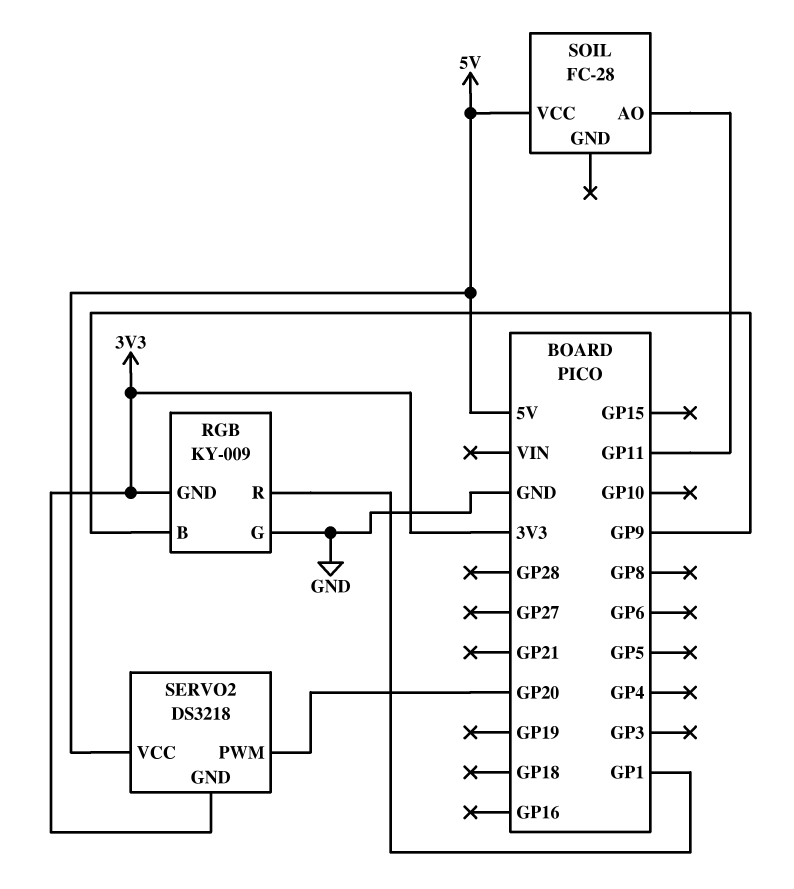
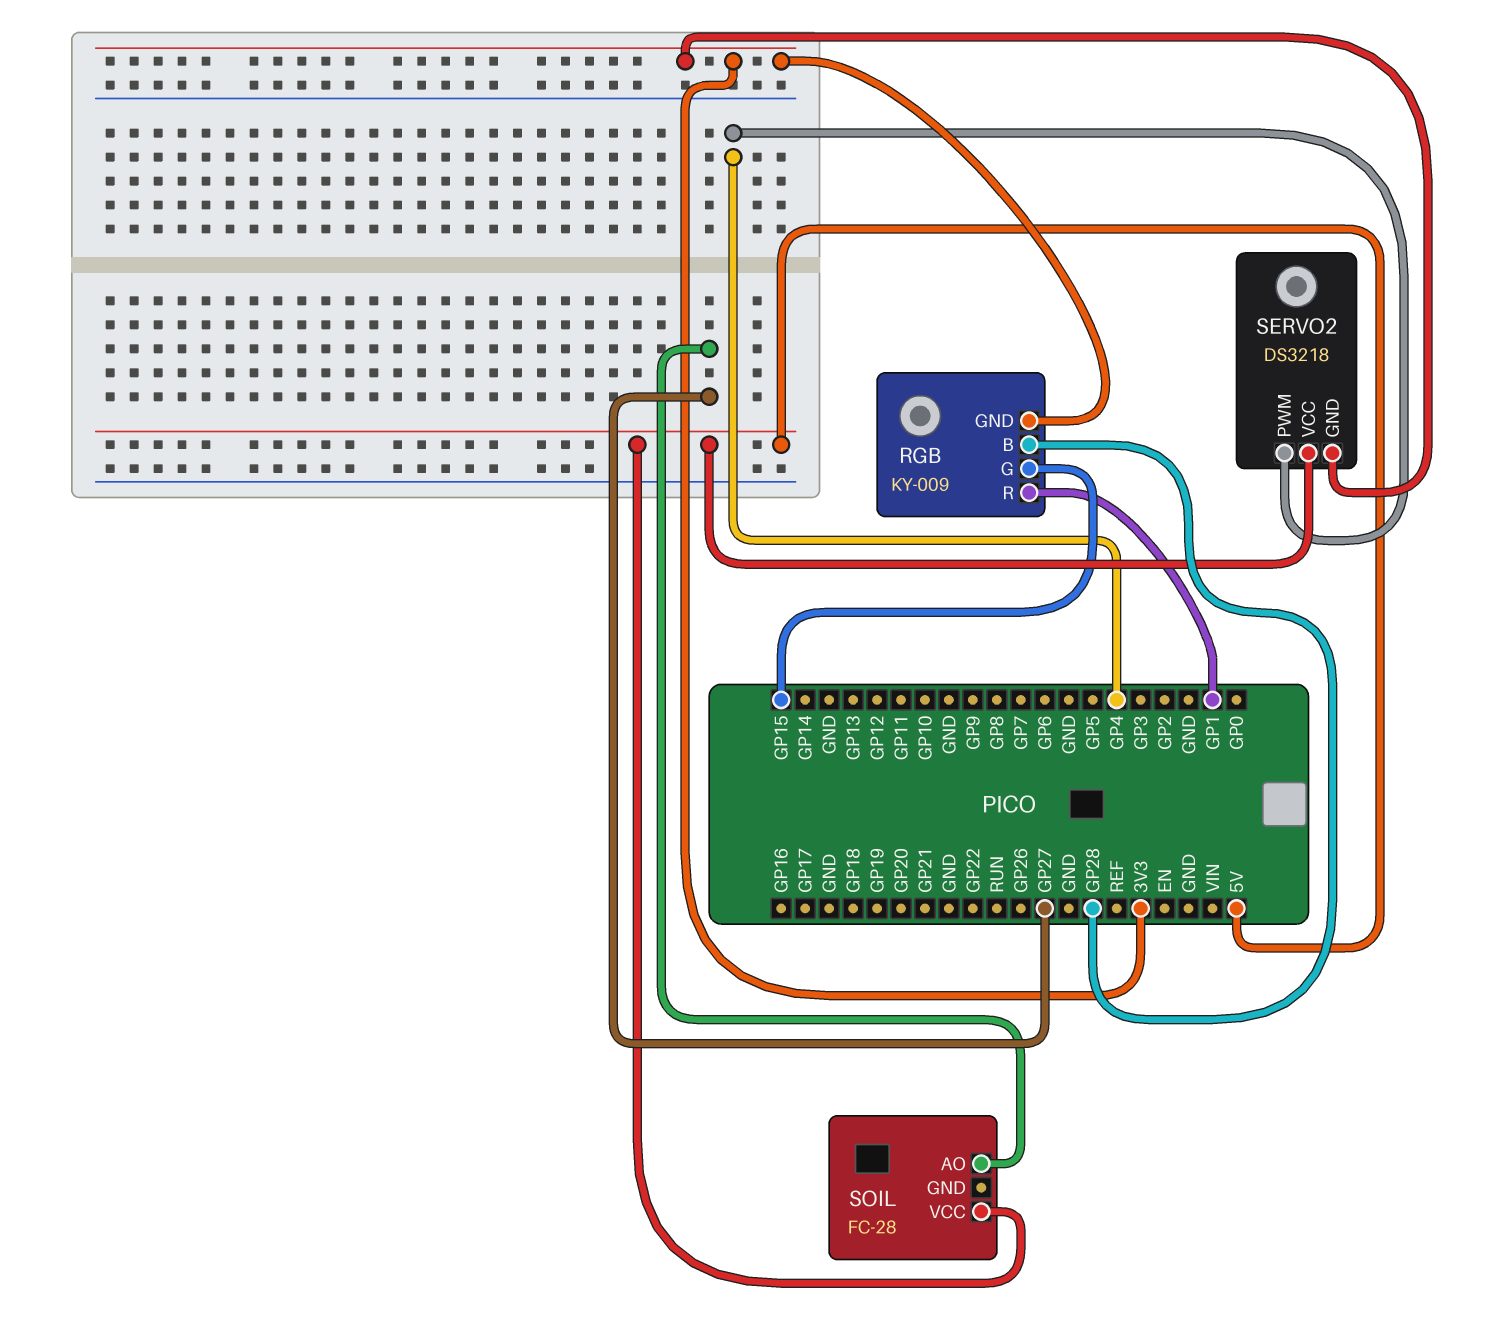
RGB pin B: GP9 -> GP28
RGB pin G: GND -> GP15
SERVO2 pin PWM: GP20 -> GP4
SOIL pin AO: GP11 -> GP27

